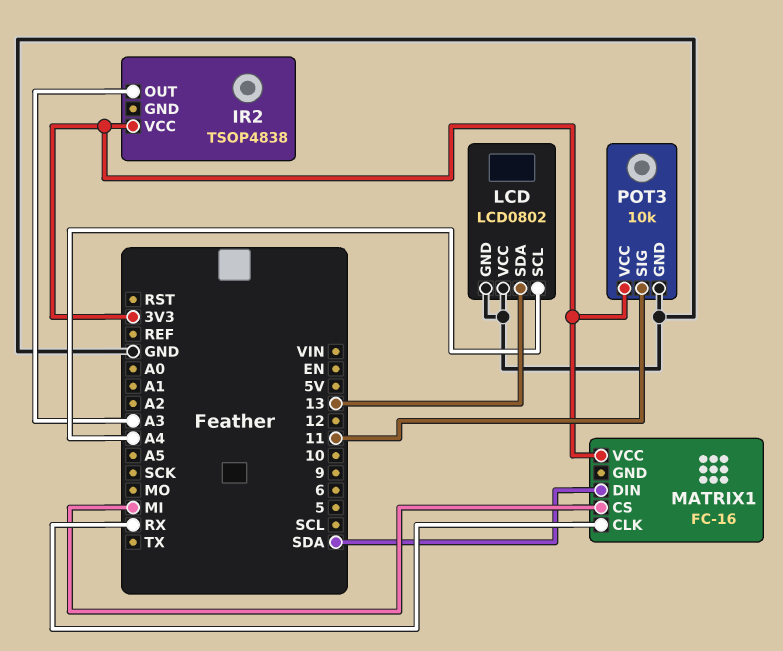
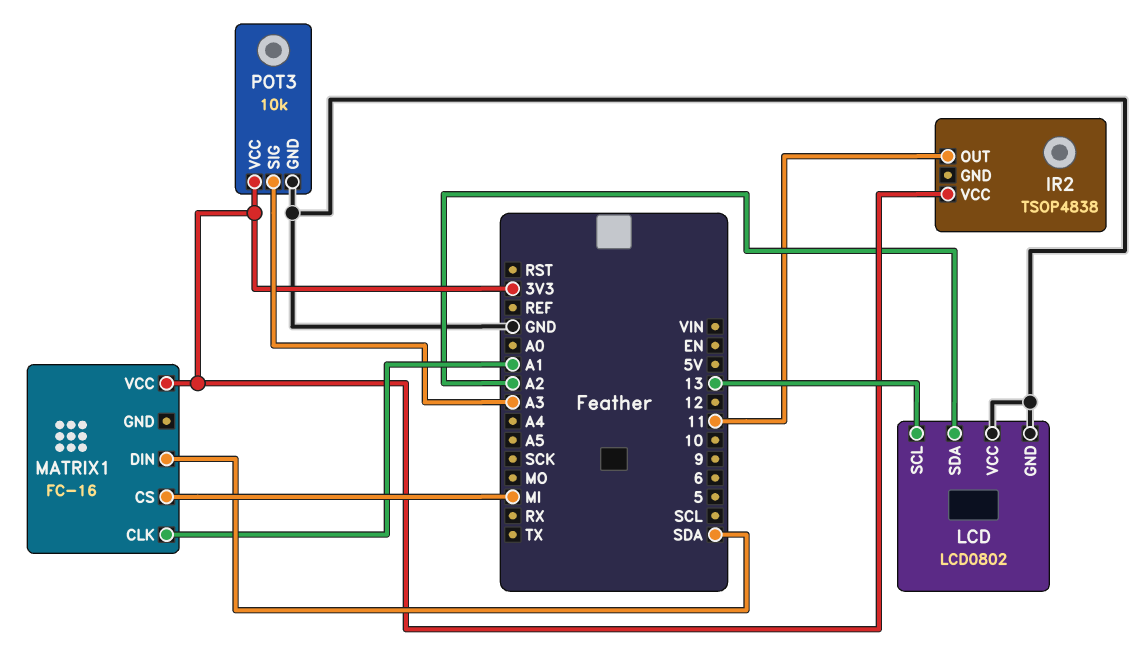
IR2 pin OUT: A3 -> 11
LCD pin SCL: A4 -> 13
LCD pin SDA: 13 -> A2
MATRIX1 pin CLK: RX -> A1
POT3 pin SIG: 11 -> A3

